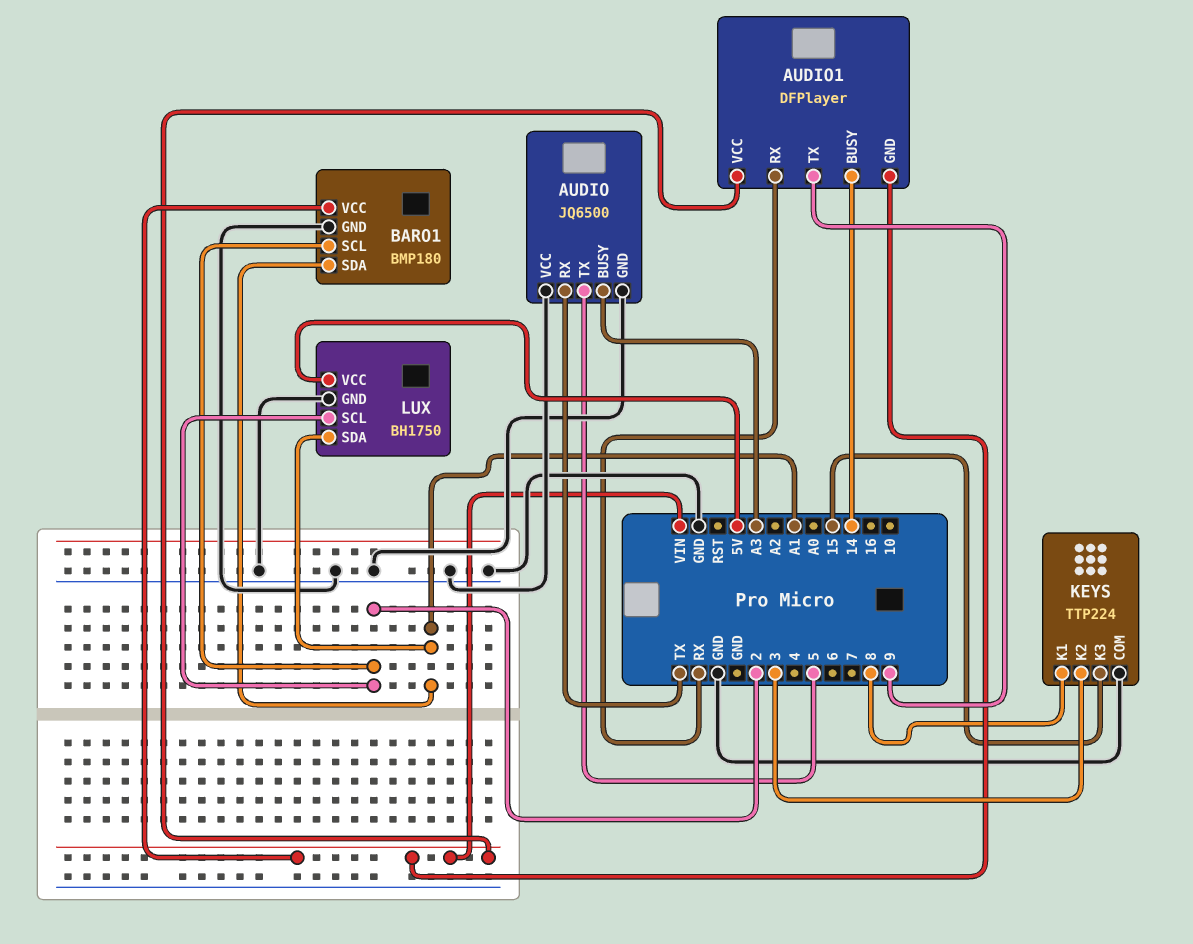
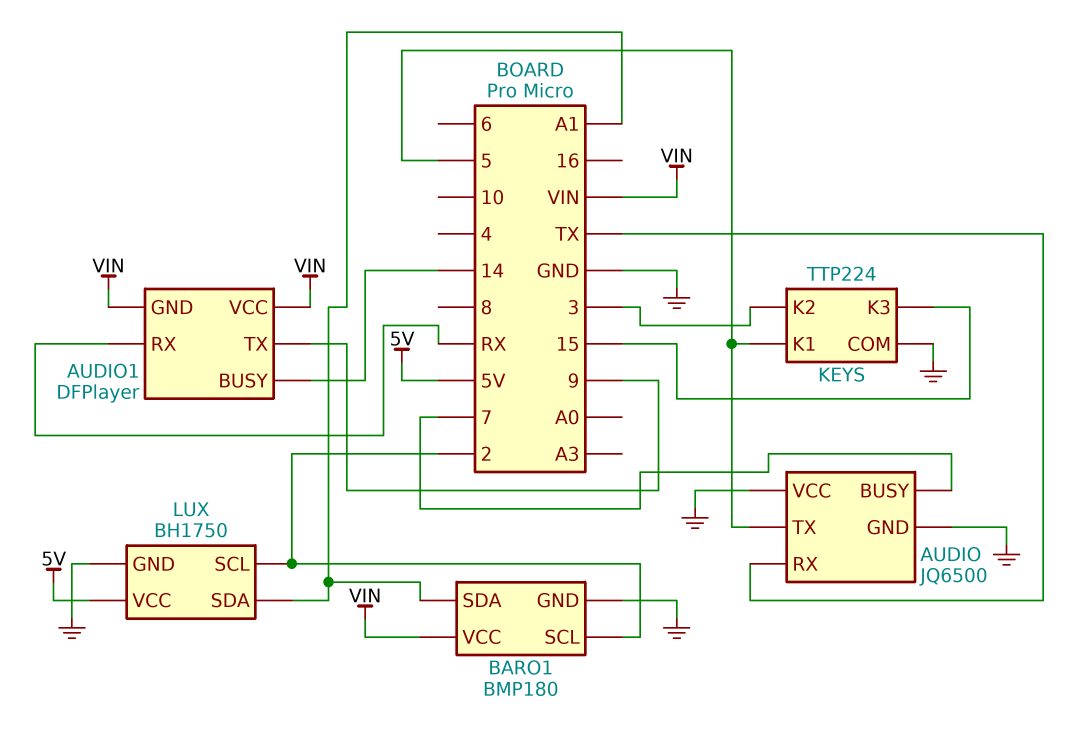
AUDIO pin BUSY: A3 -> 7
KEYS pin K1: 8 -> 5

